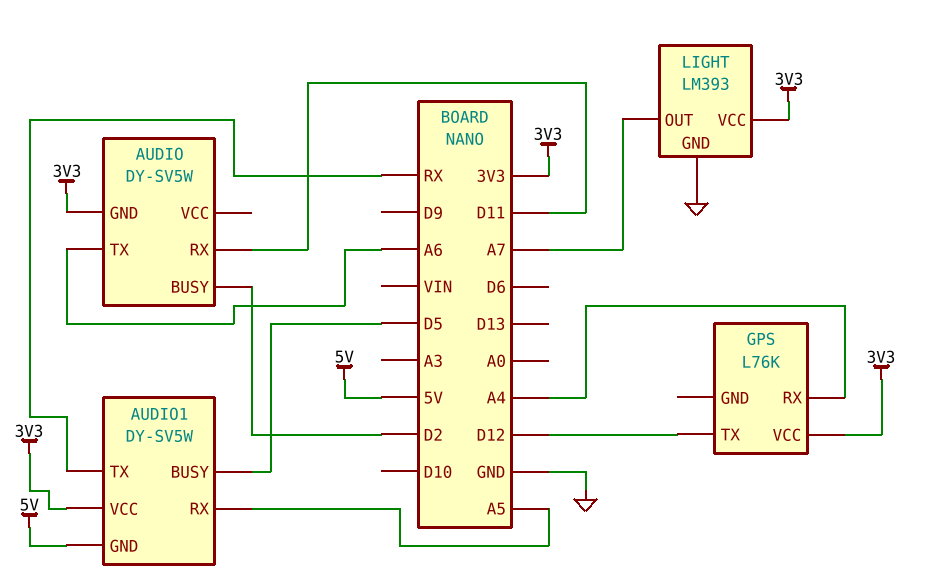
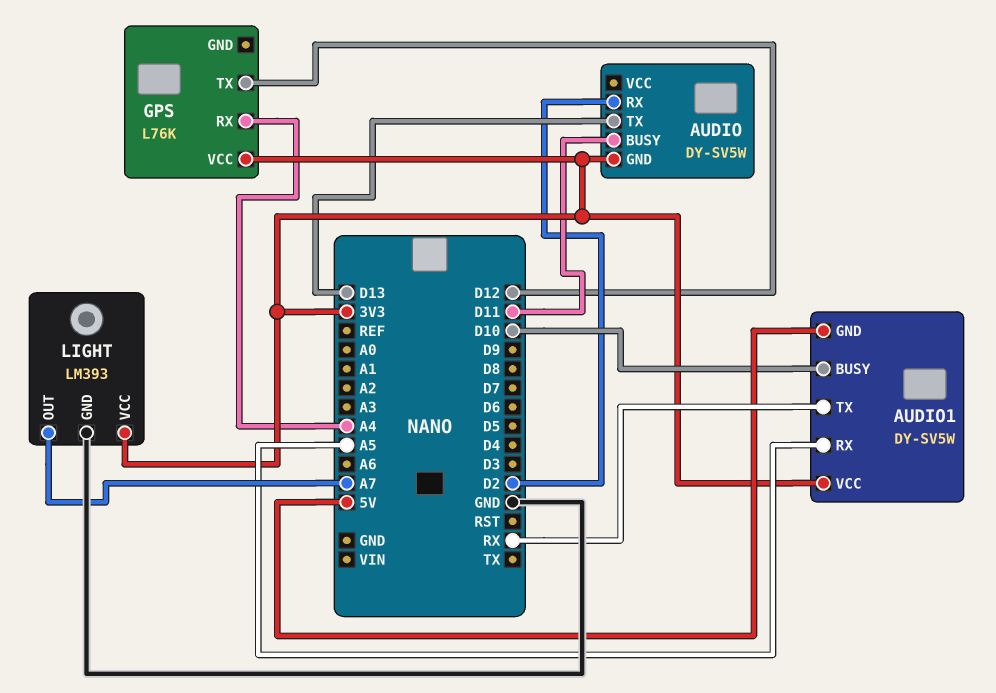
AUDIO pin BUSY: D2 -> D11
AUDIO pin RX: D11 -> D2
AUDIO pin TX: A6 -> D13
AUDIO1 pin BUSY: D5 -> D10

